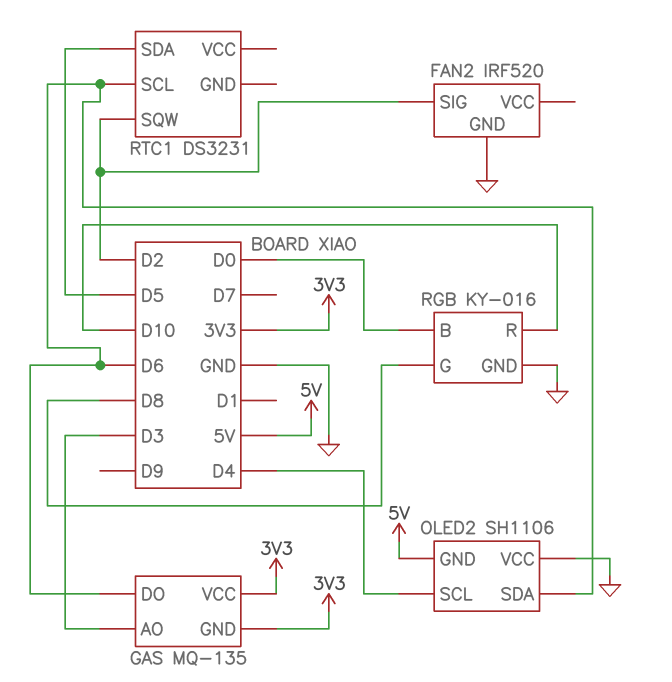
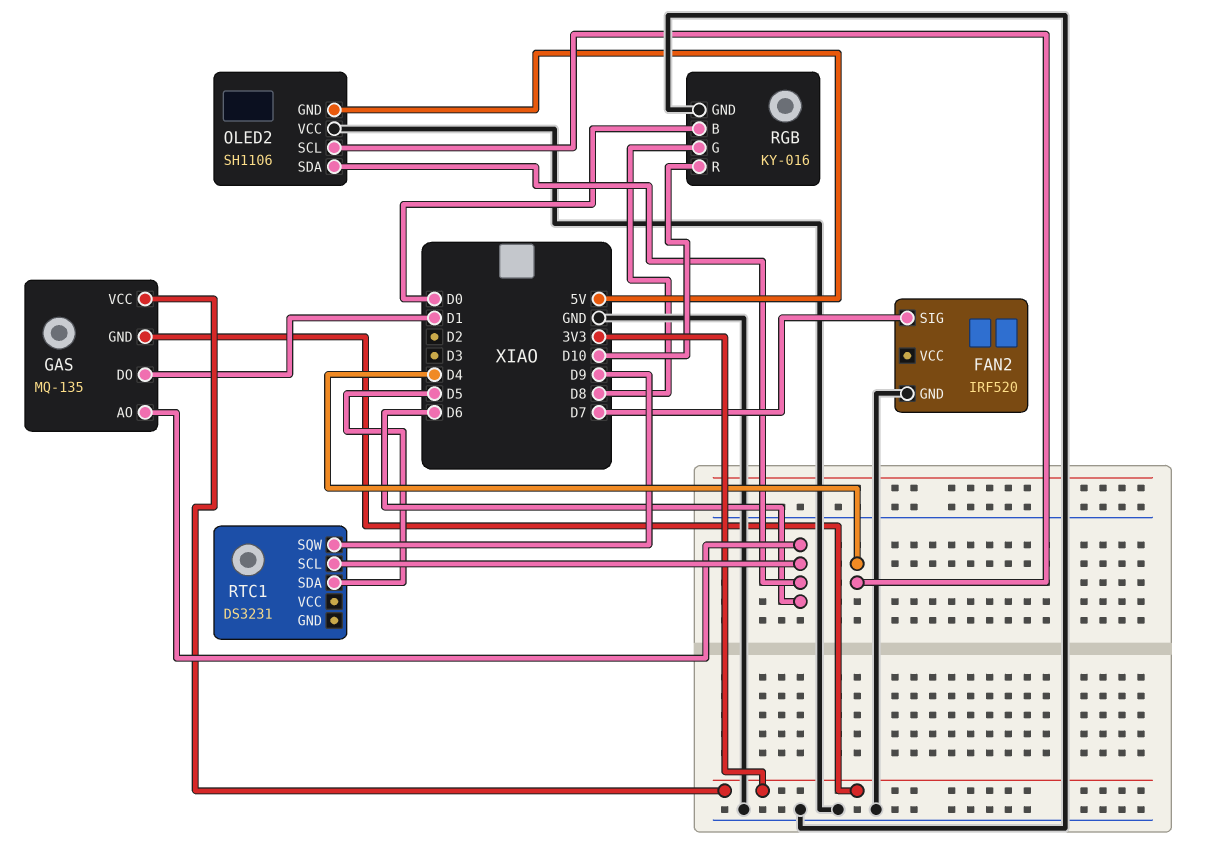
FAN2 pin SIG: D2 -> D7
GAS pin AO: D3 -> D6
GAS pin DO: D6 -> D1
RTC1 pin SQW: D2 -> D9

